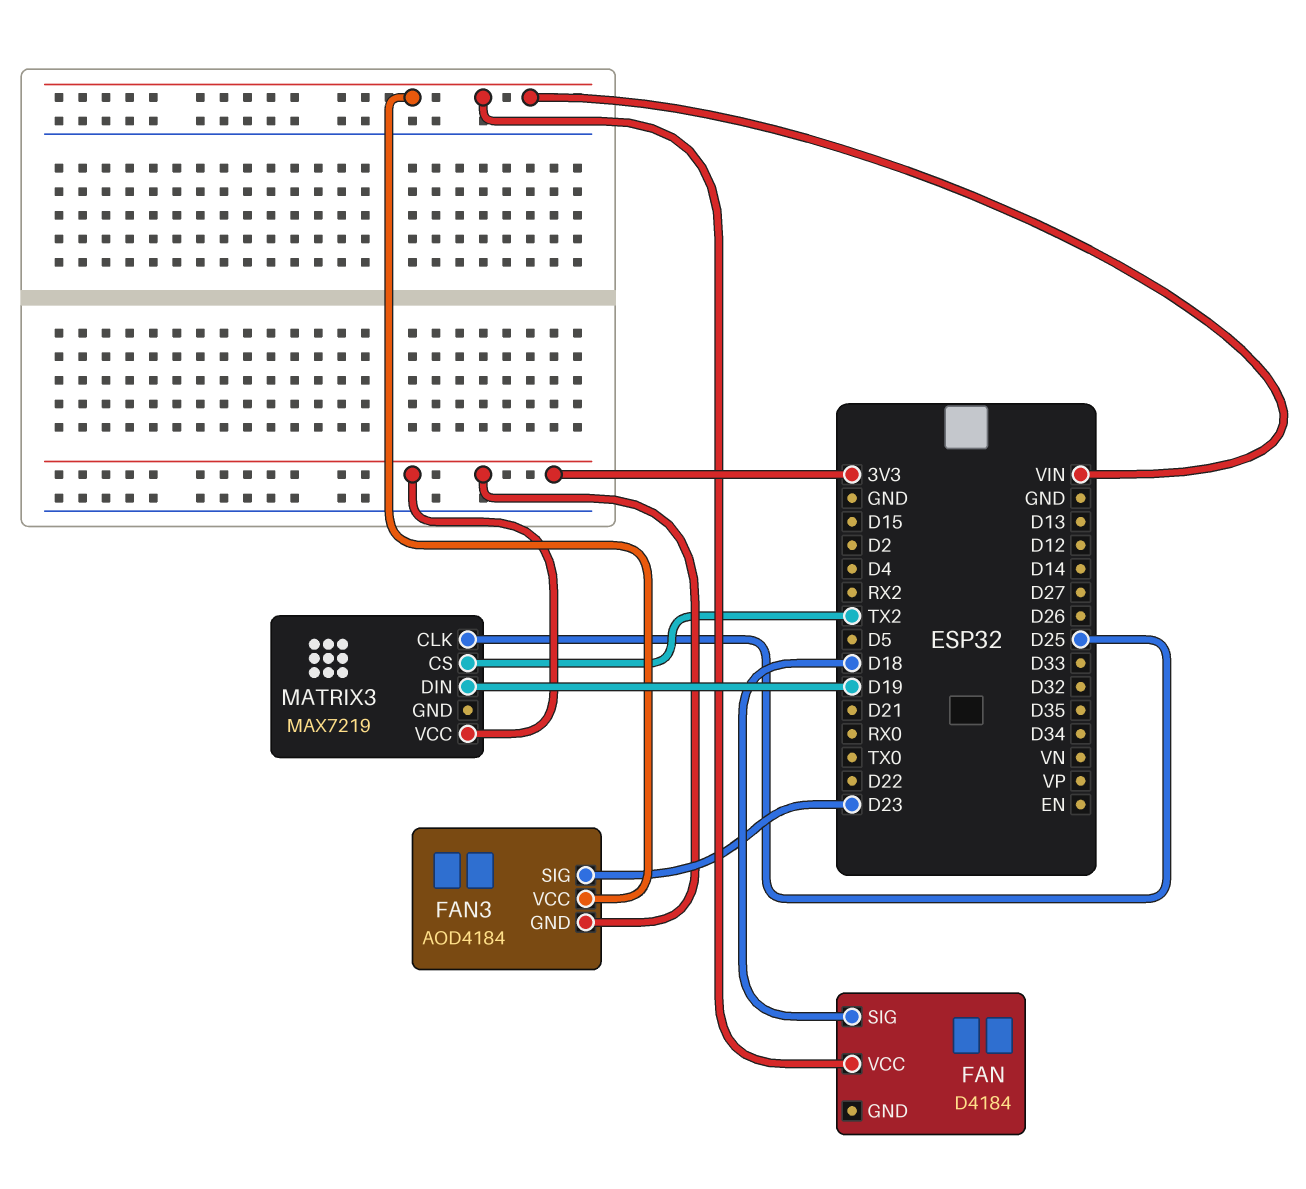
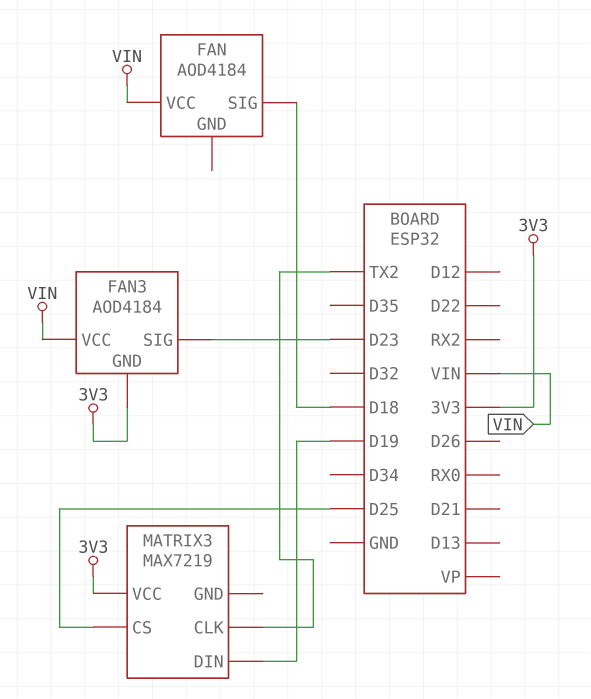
FAN: D4184 -> AOD4184
MATRIX3 pin CLK: D25 -> TX2
MATRIX3 pin CS: TX2 -> D25

